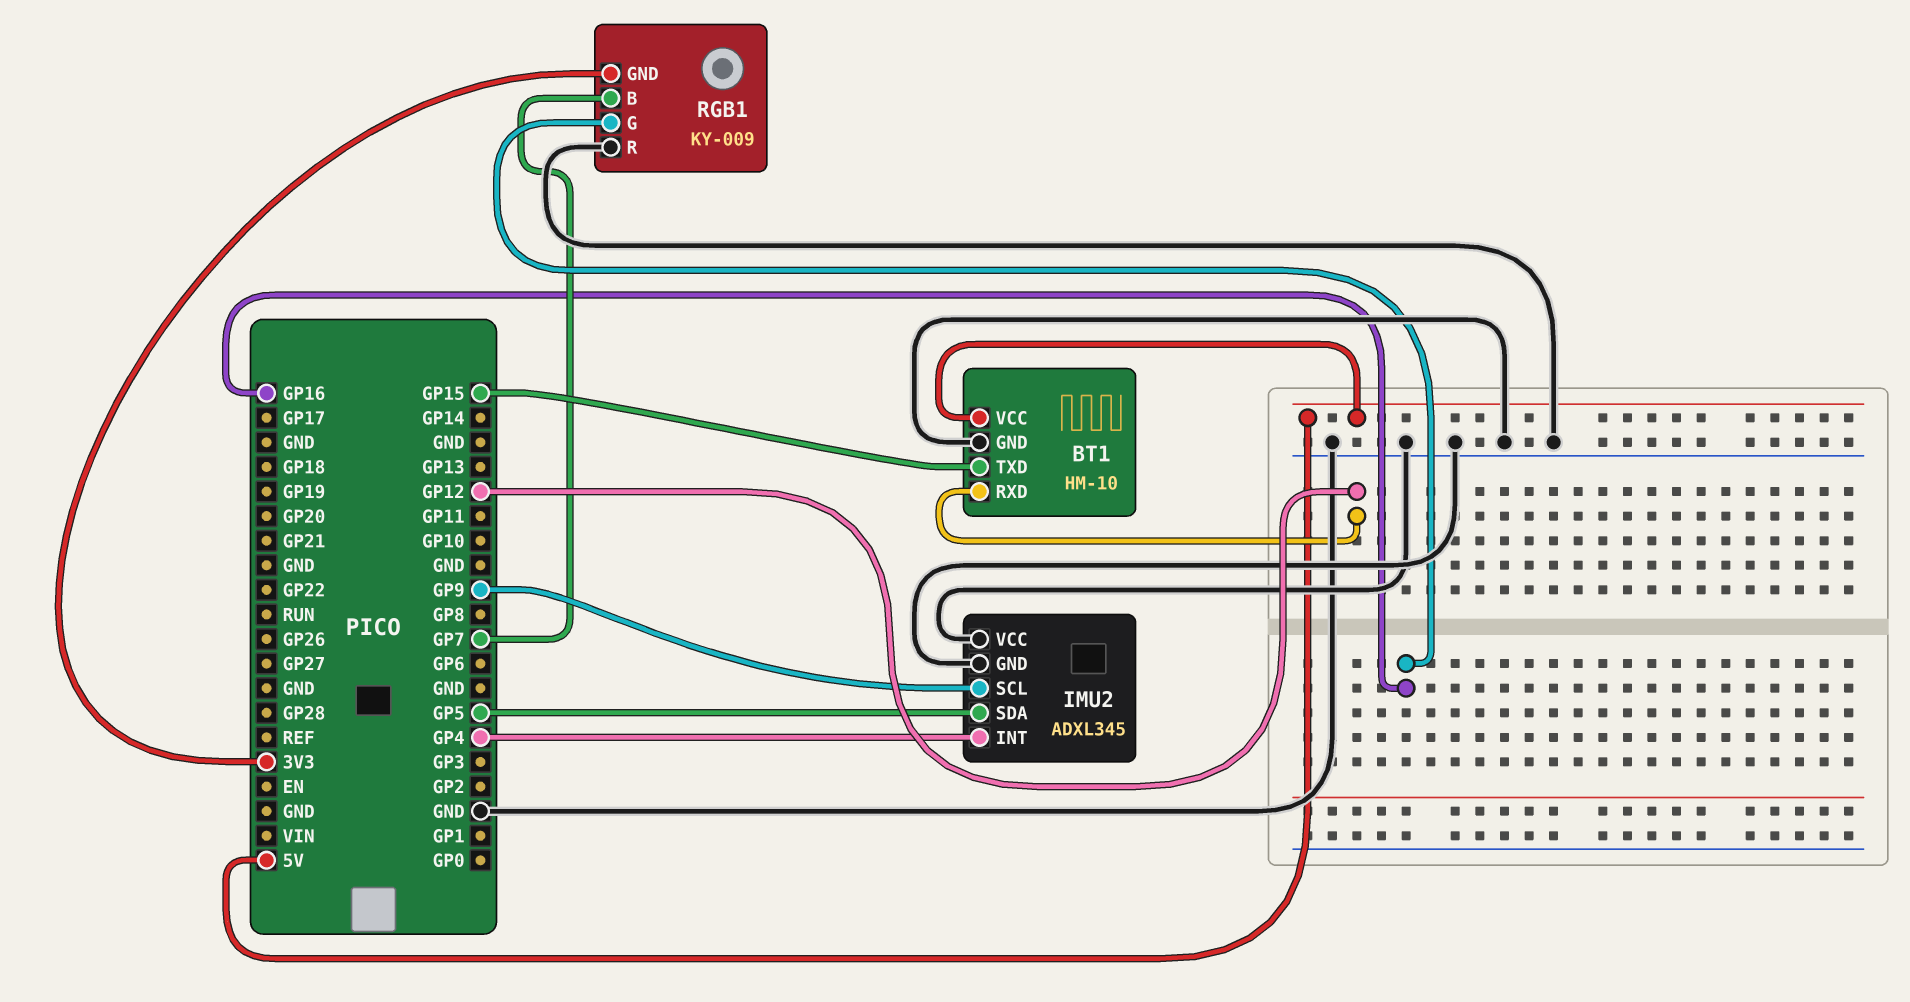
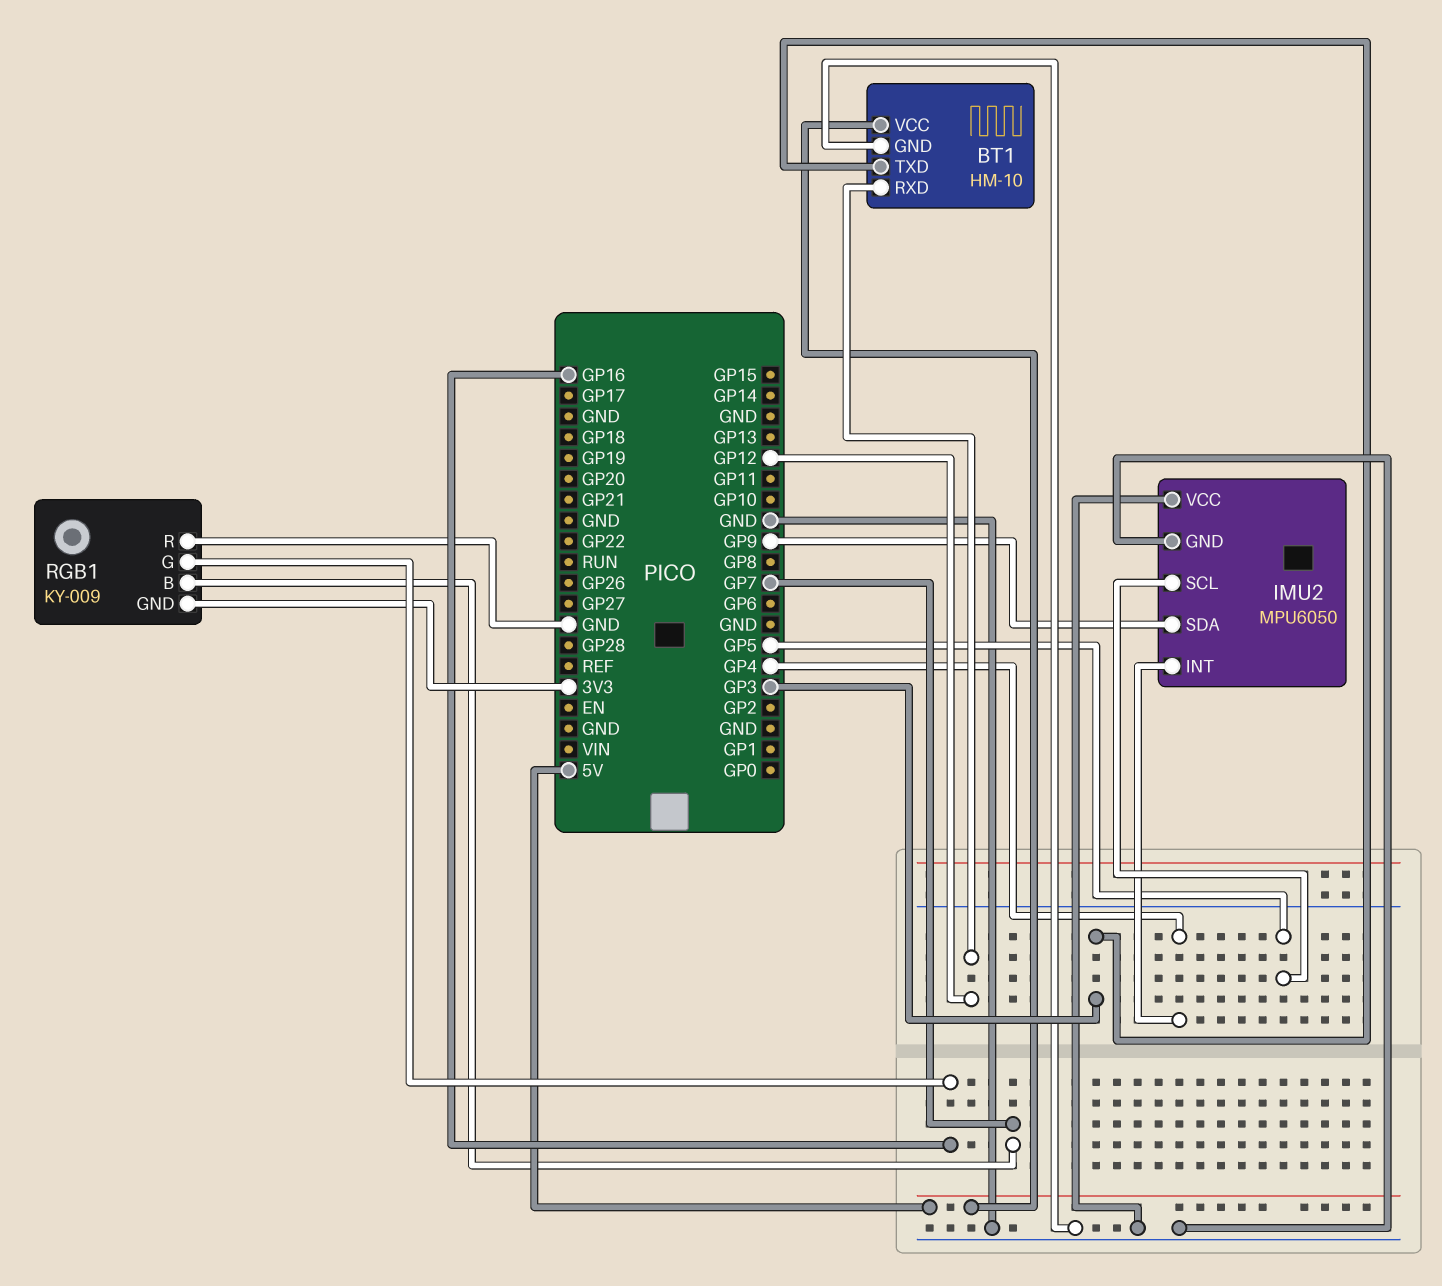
BT1 pin TXD: GP15 -> GP3
IMU2: ADXL345 -> MPU6050
IMU2 pin SCL: GP9 -> GP5
IMU2 pin SDA: GP5 -> GP9

